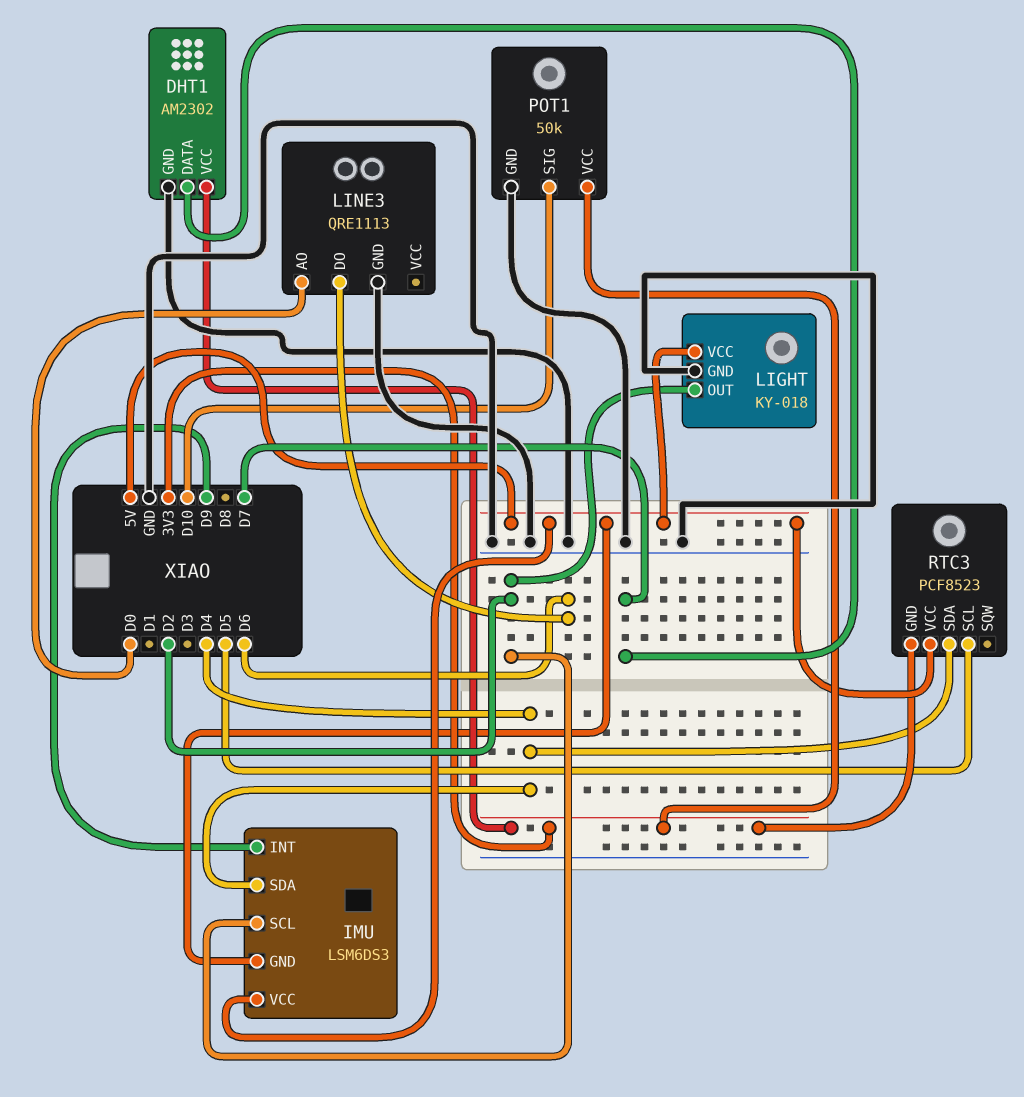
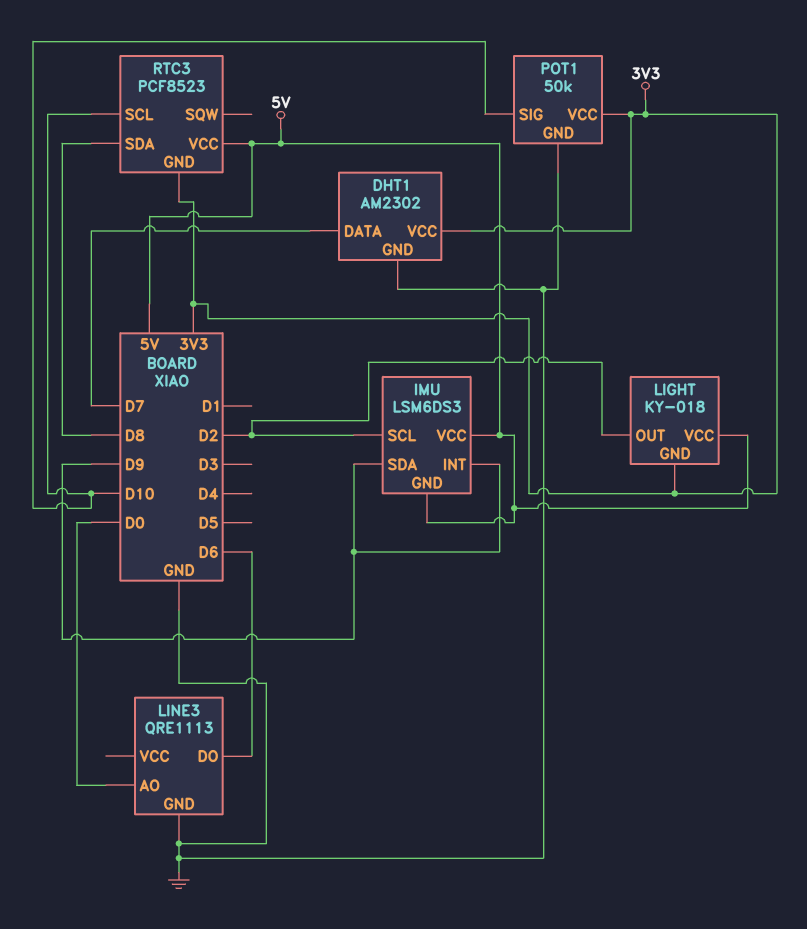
IMU pin SDA: D4 -> D9
LIGHT pin GND: GND -> 3V3
RTC3 pin SCL: D5 -> D10
RTC3 pin SDA: D4 -> D8

